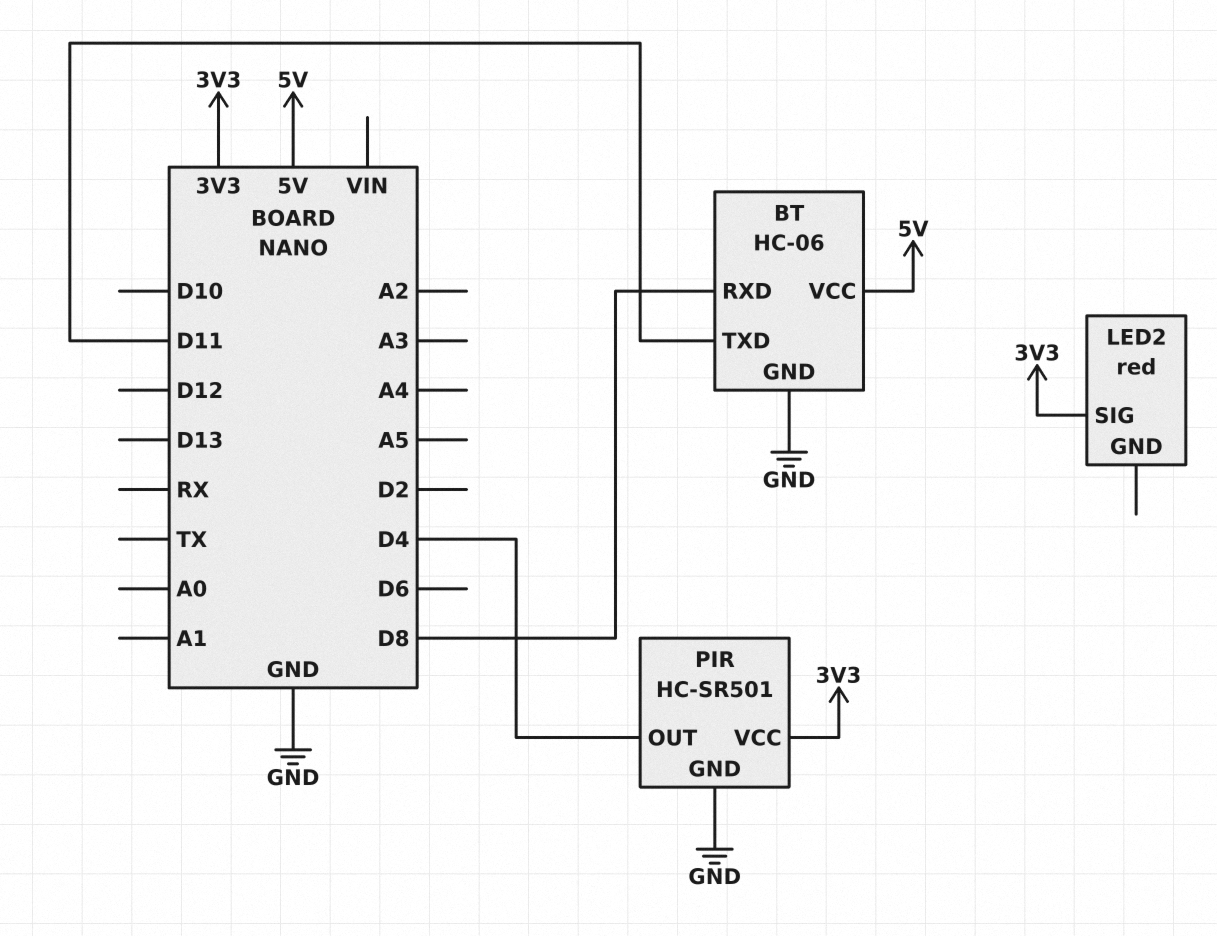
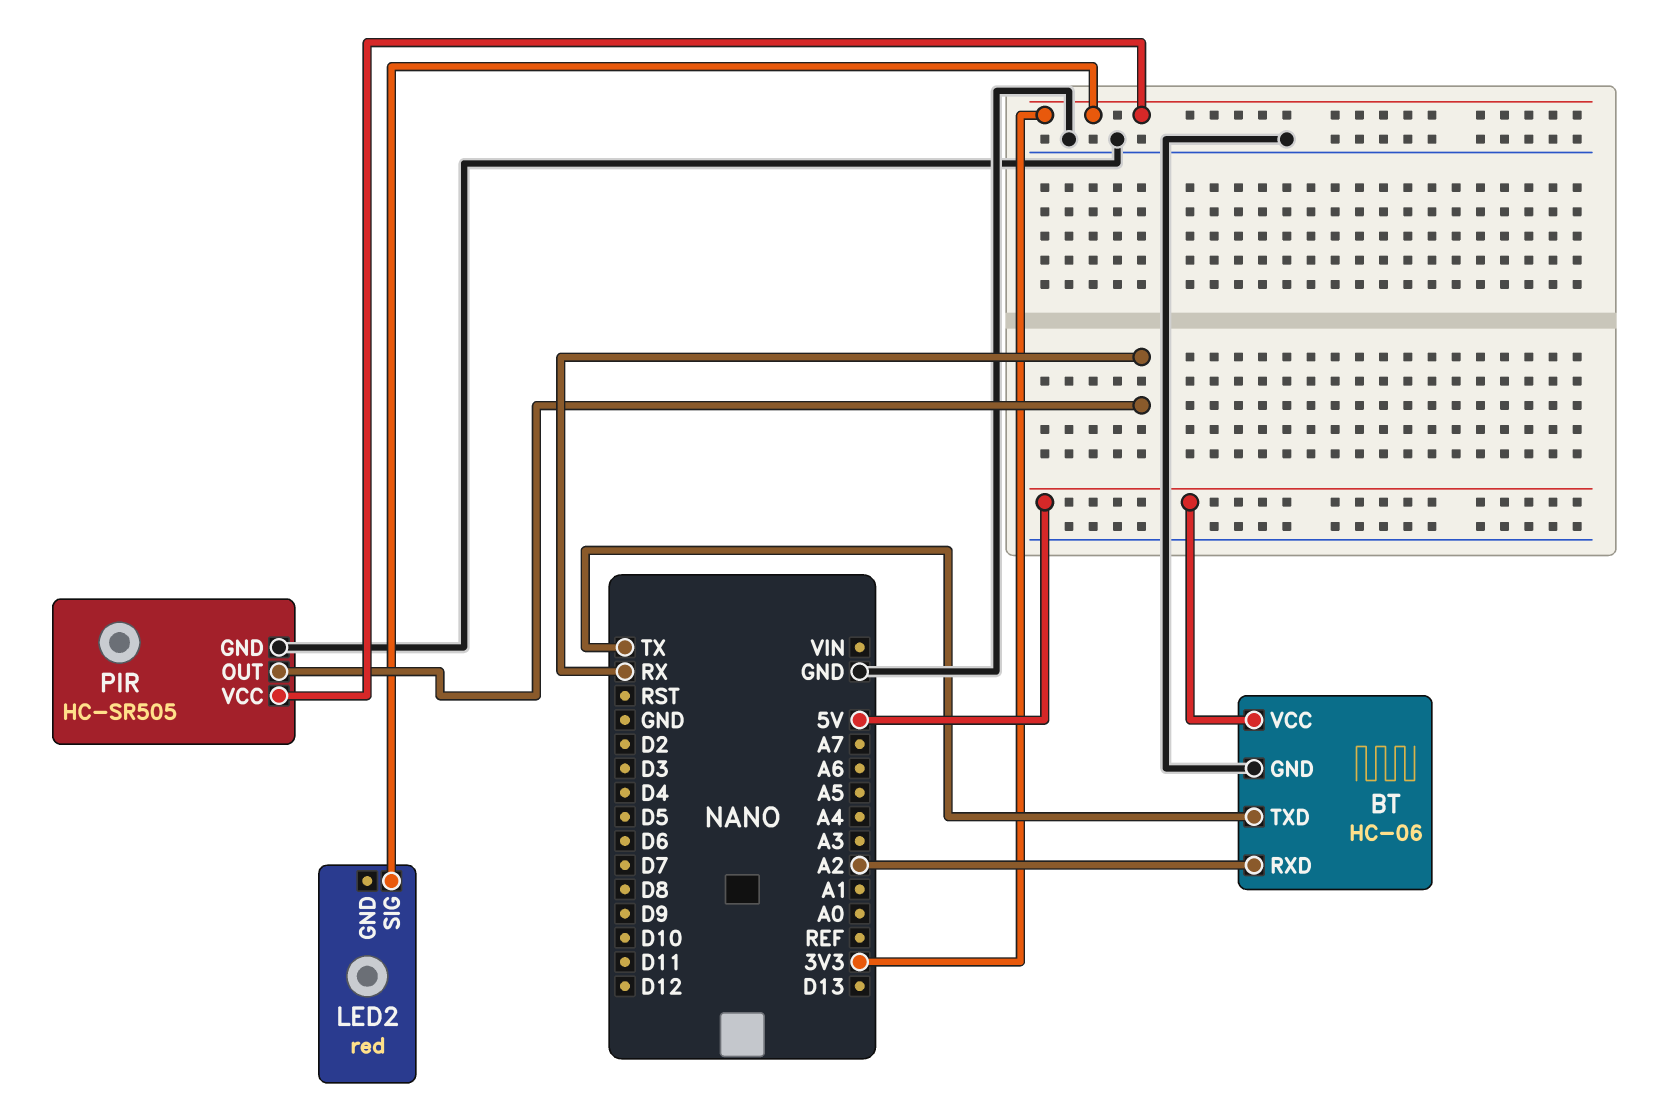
BT pin RXD: D8 -> A2
BT pin TXD: D11 -> TX
PIR: HC-SR501 -> HC-SR505
PIR pin OUT: D4 -> RX

